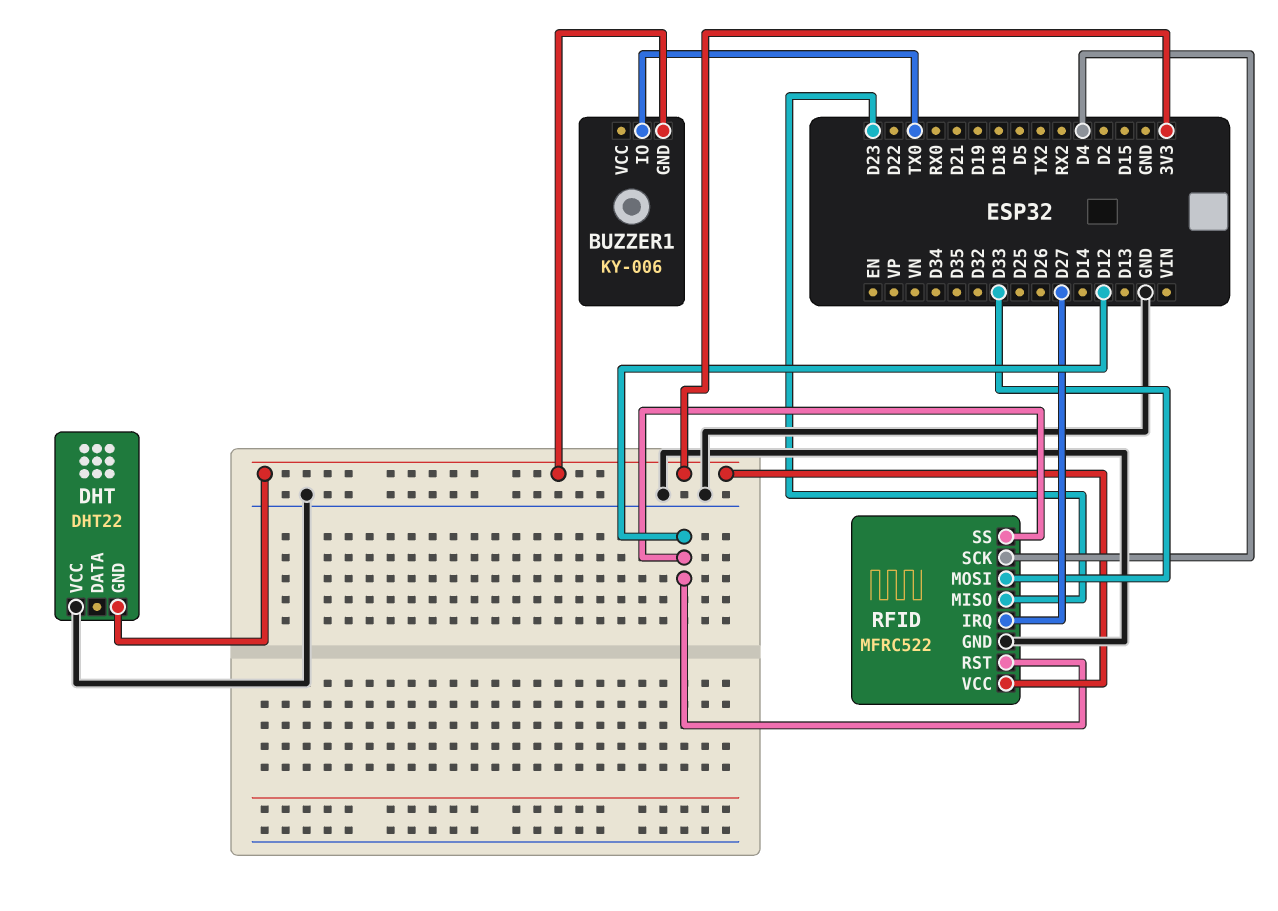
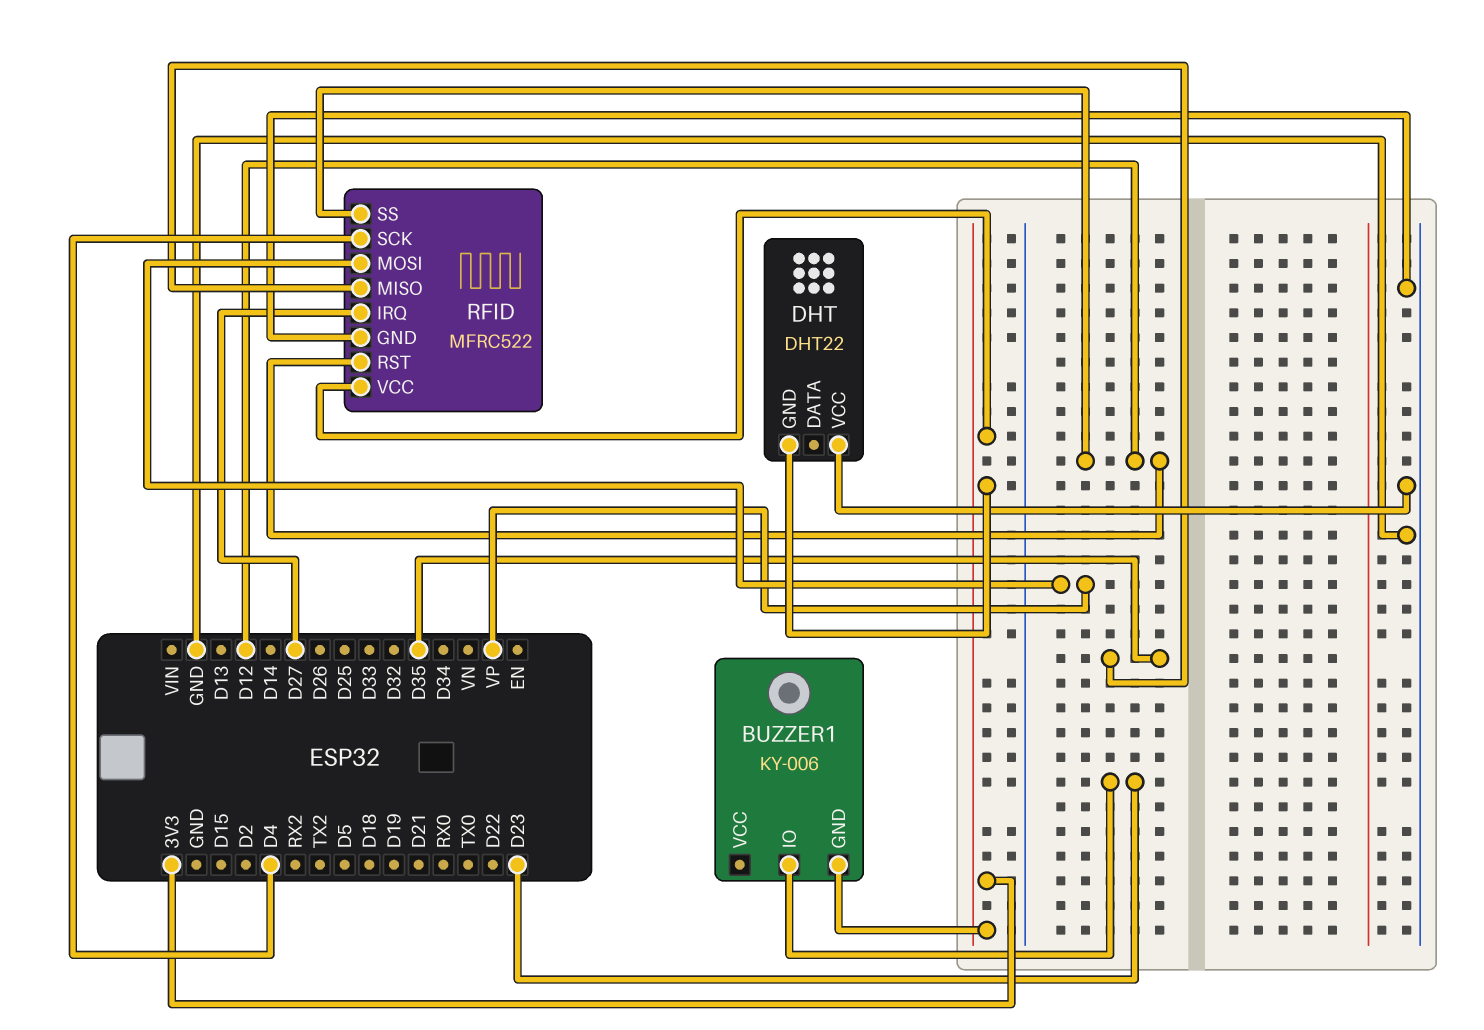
BUZZER1 pin IO: TX0 -> D23
RFID pin MISO: D23 -> D35
RFID pin MOSI: D33 -> VP

